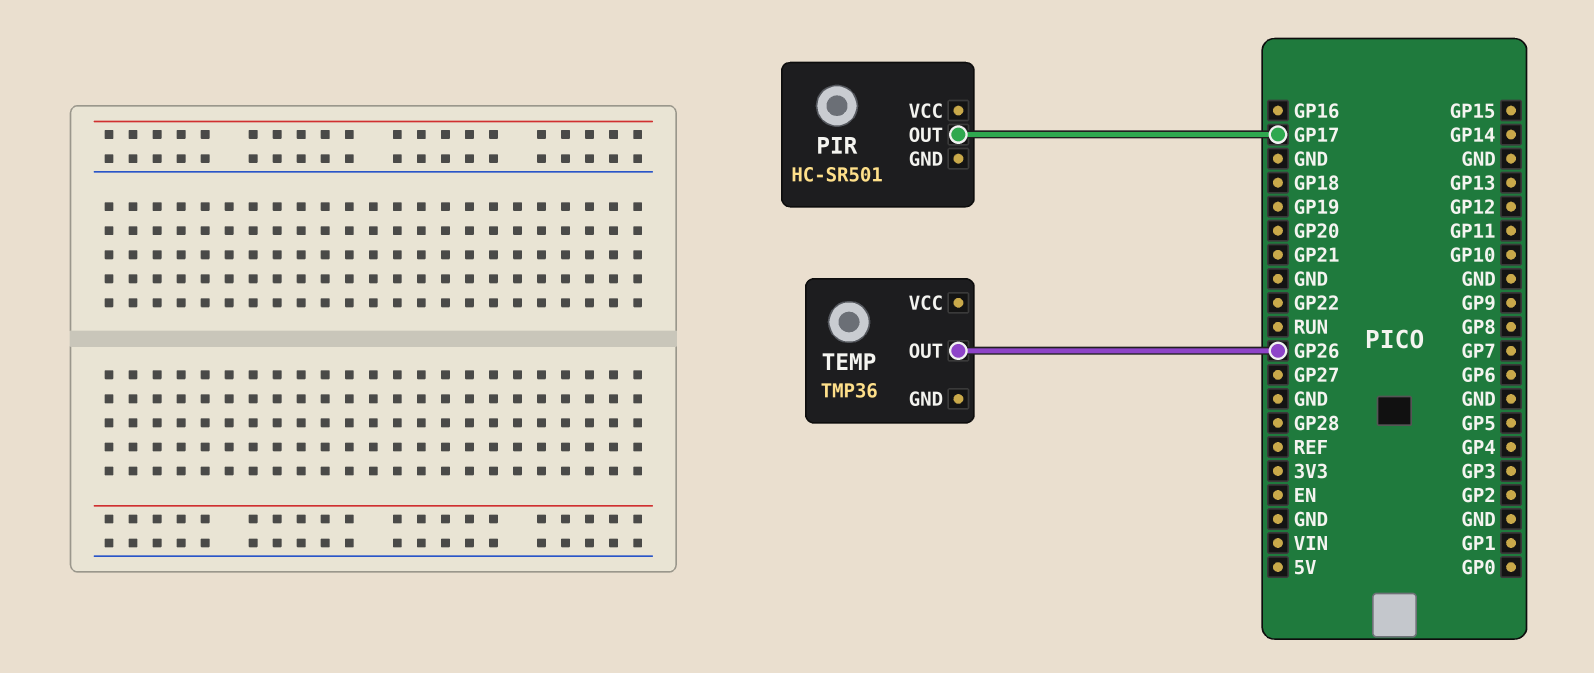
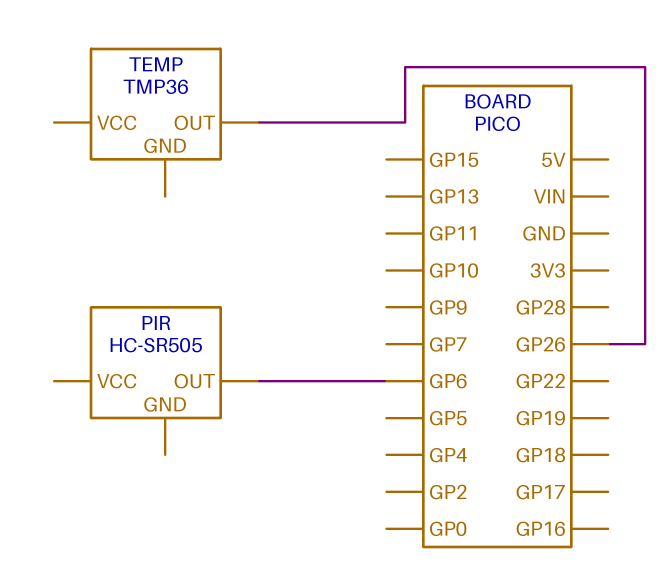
PIR: HC-SR501 -> HC-SR505
PIR pin OUT: GP17 -> GP6

